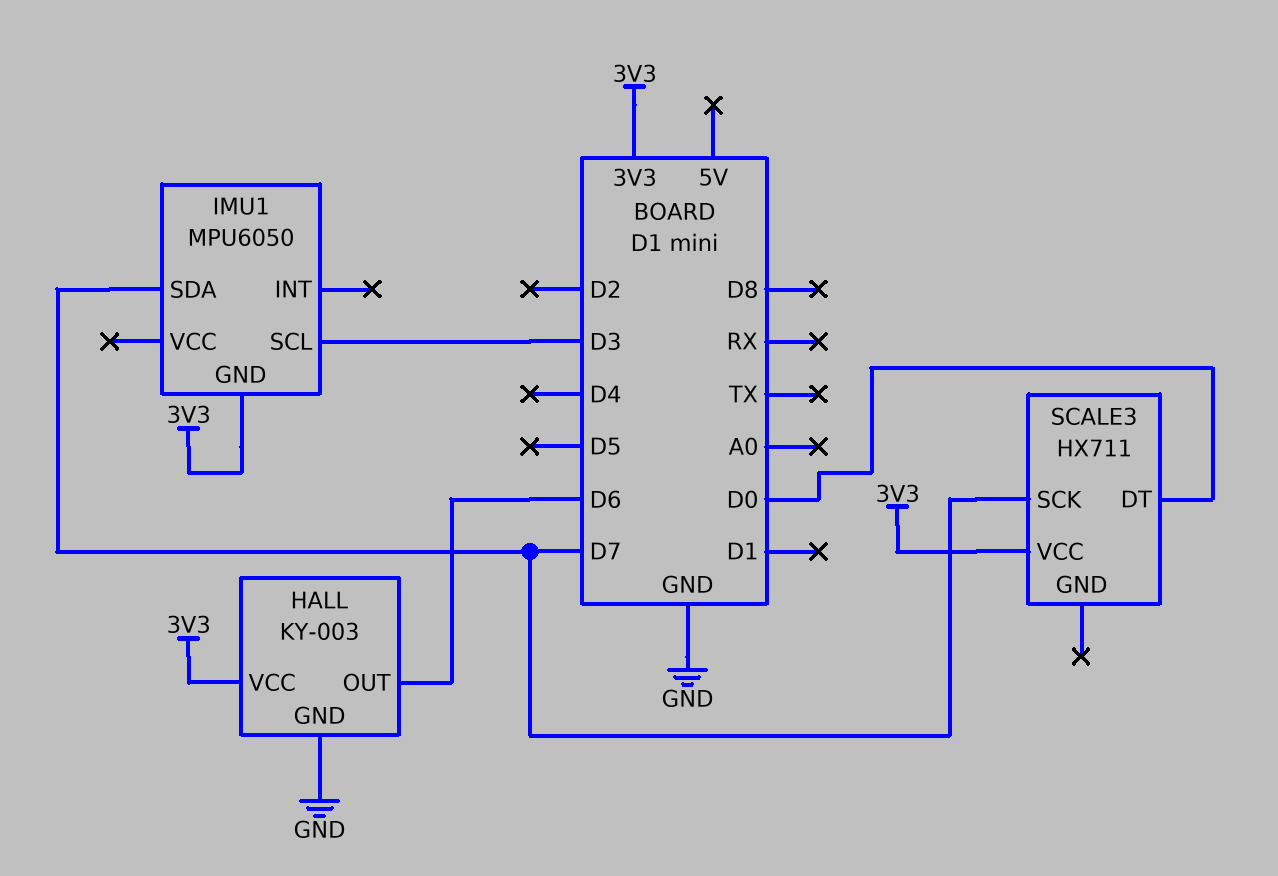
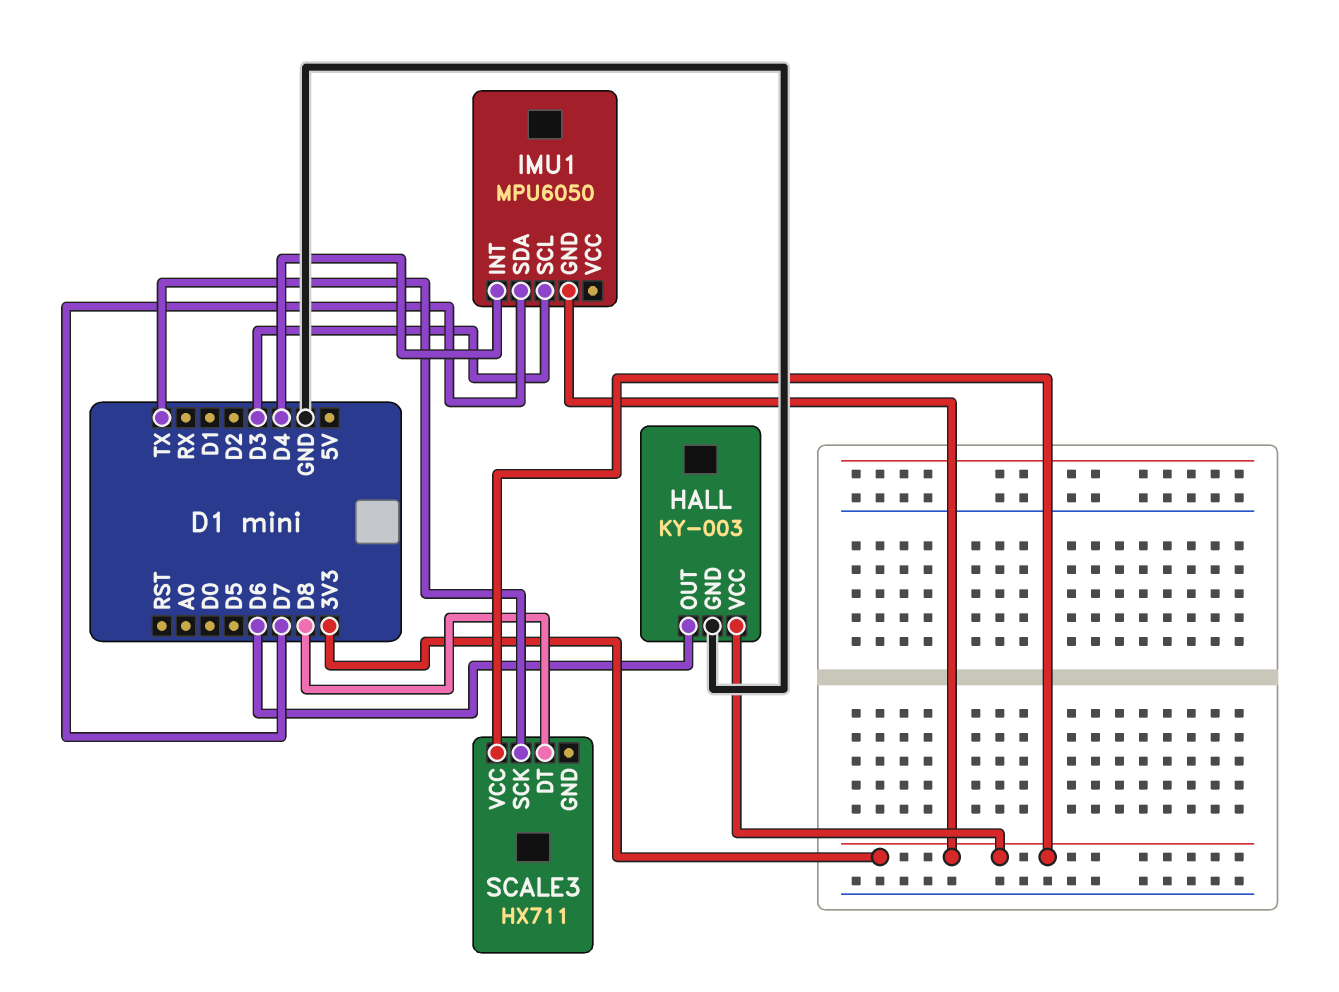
IMU1 pin INT: none -> D4
SCALE3 pin DT: D0 -> D8
SCALE3 pin SCK: D7 -> TX

